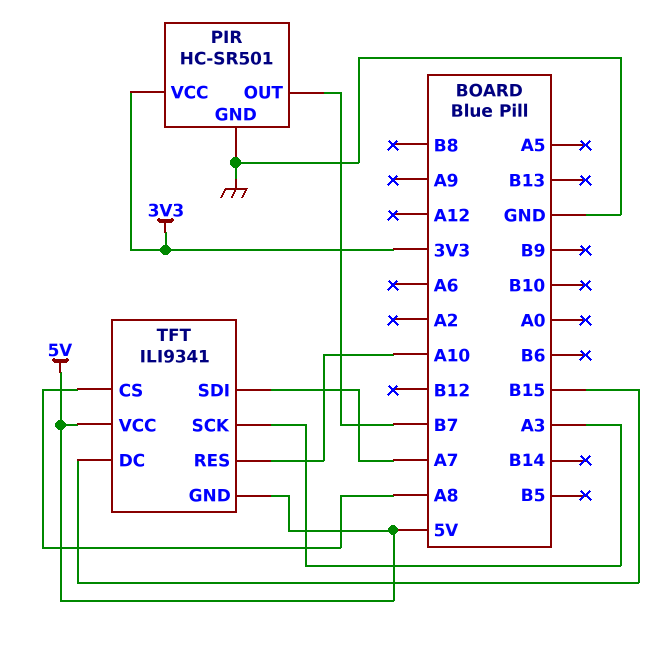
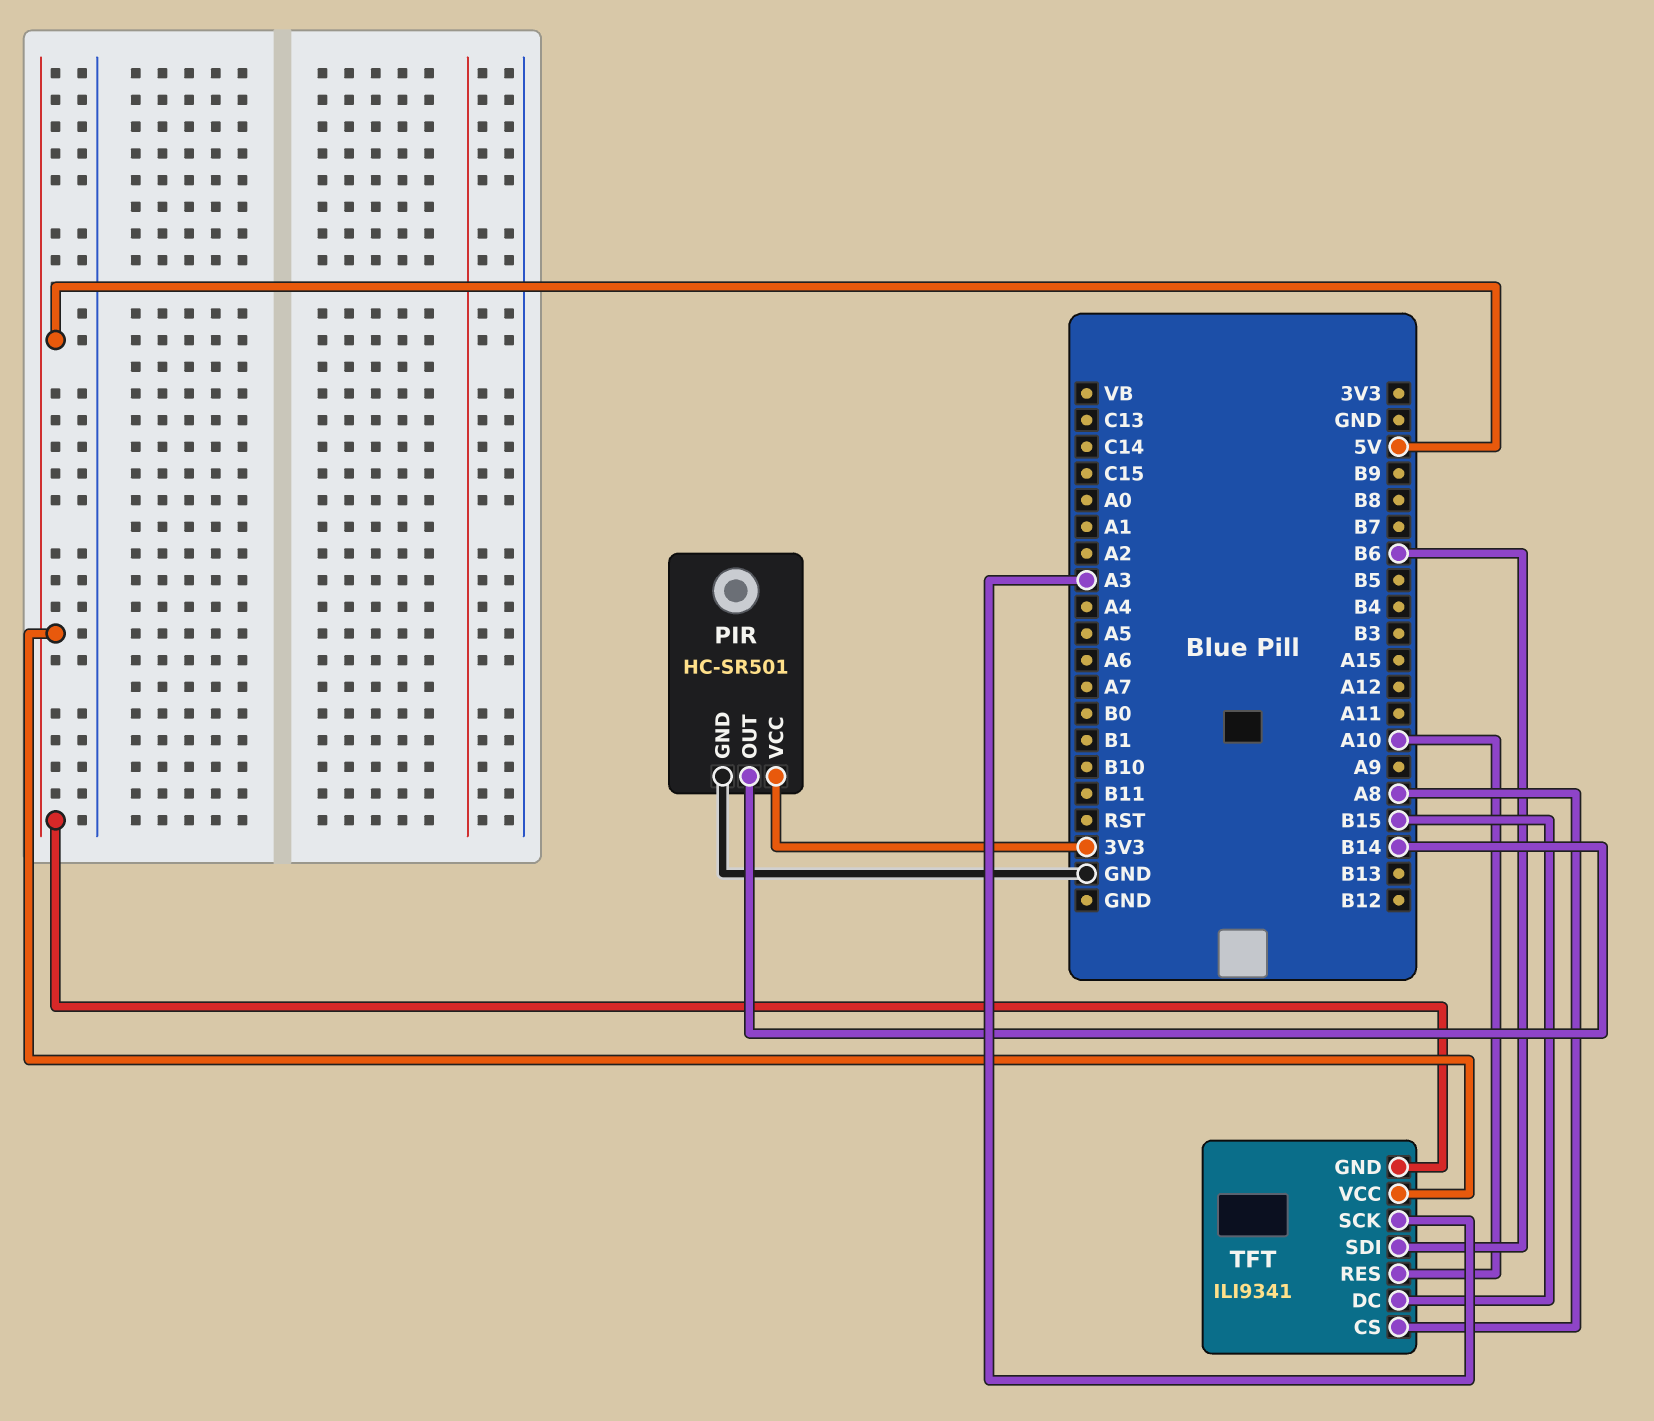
PIR pin OUT: B7 -> B14
TFT pin SDI: A7 -> B6

